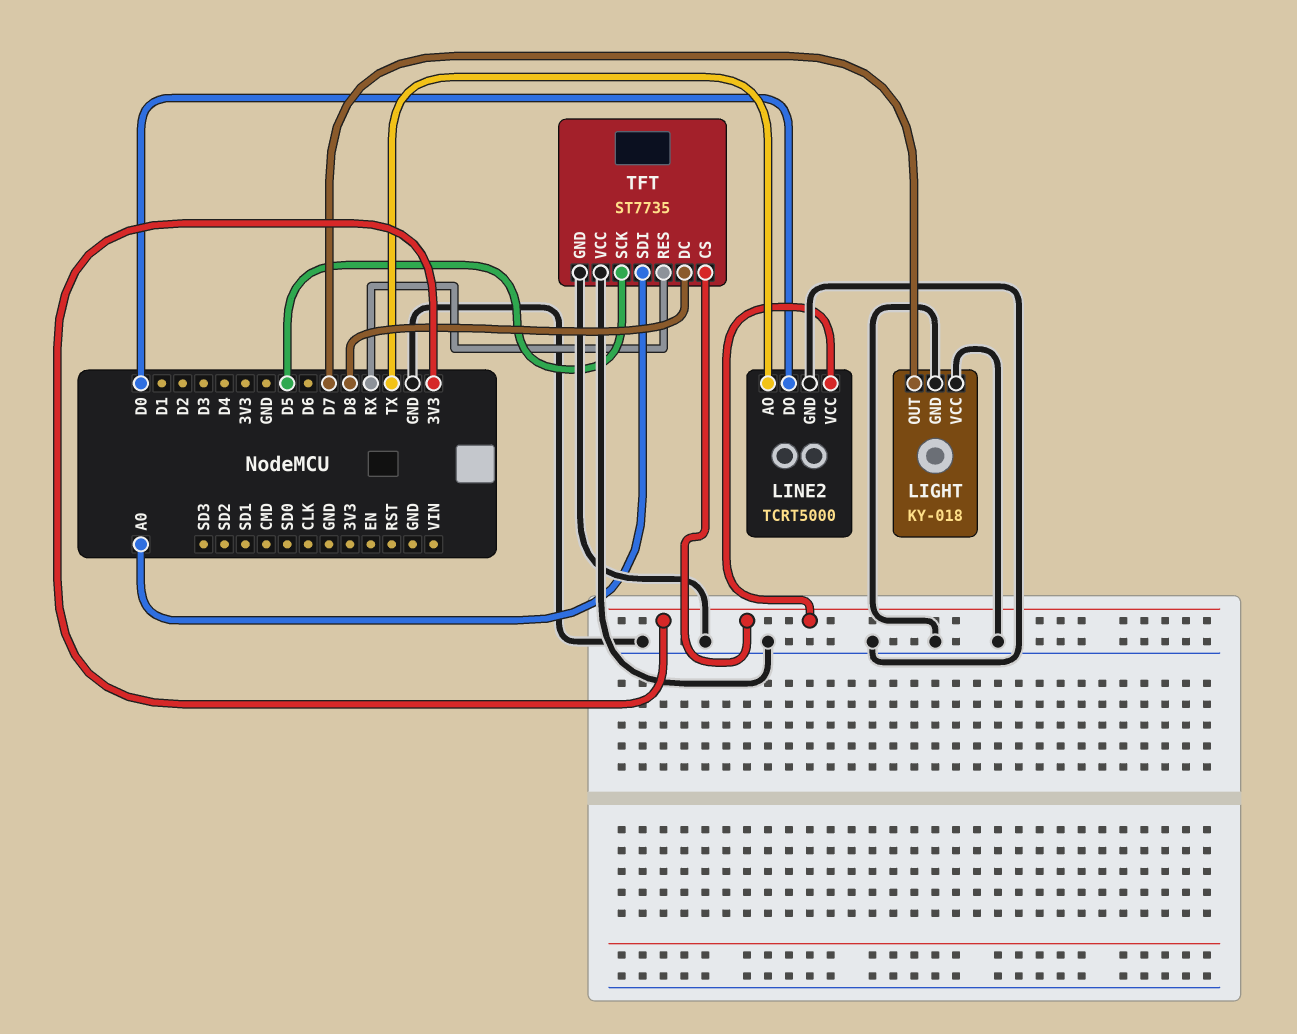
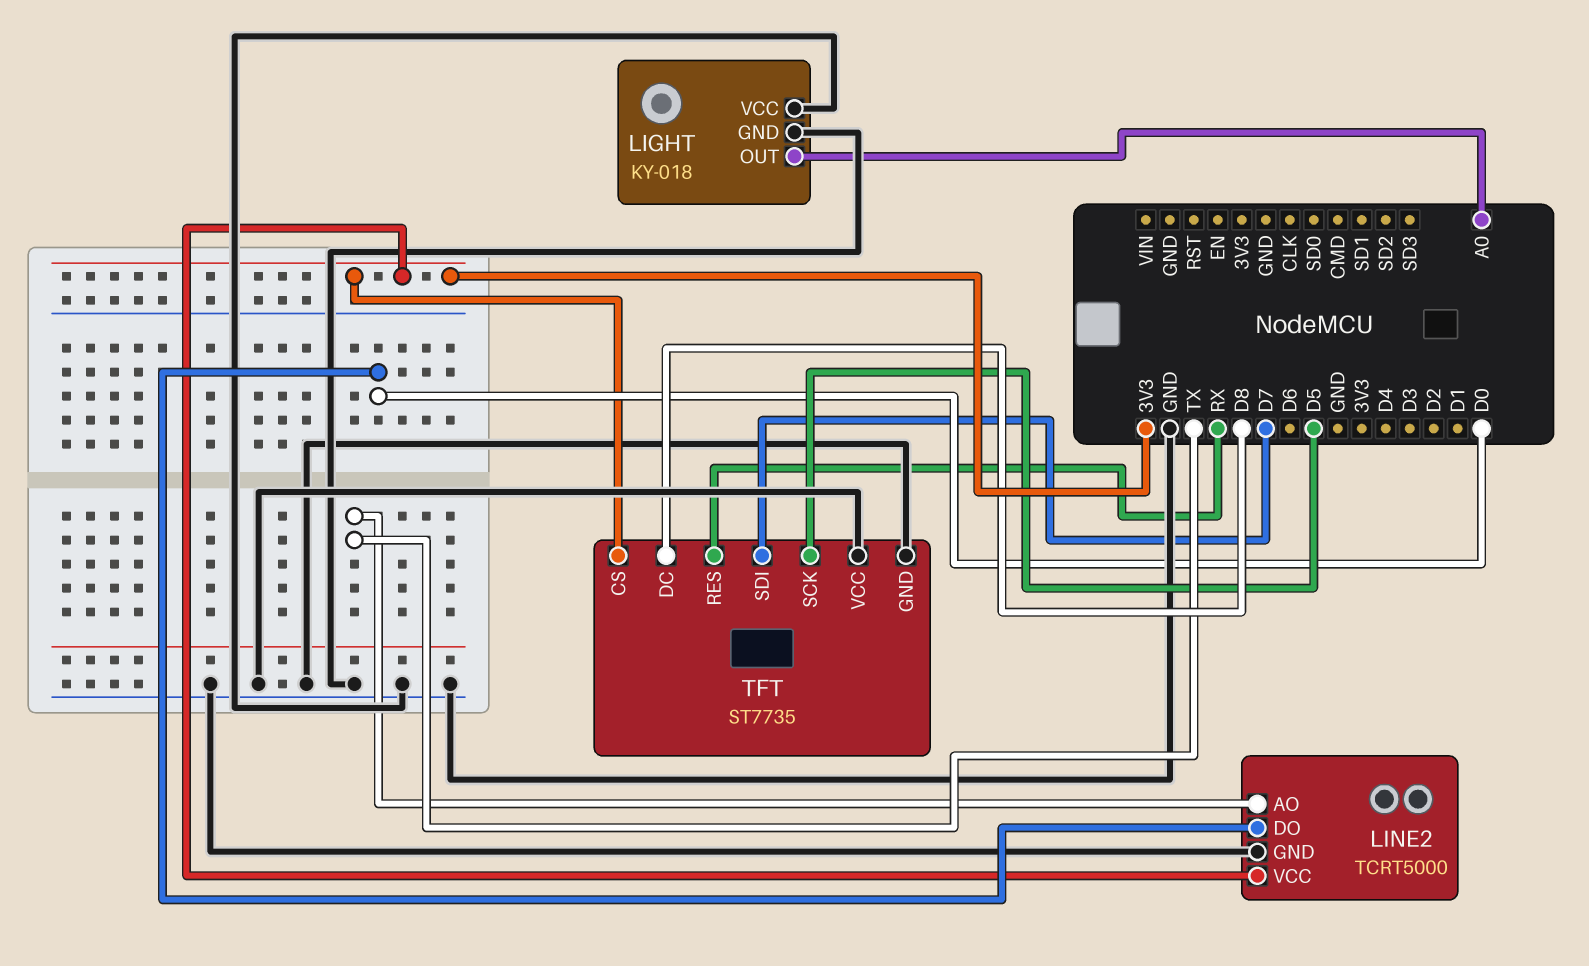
LIGHT pin OUT: D7 -> A0
TFT pin SDI: A0 -> D7

